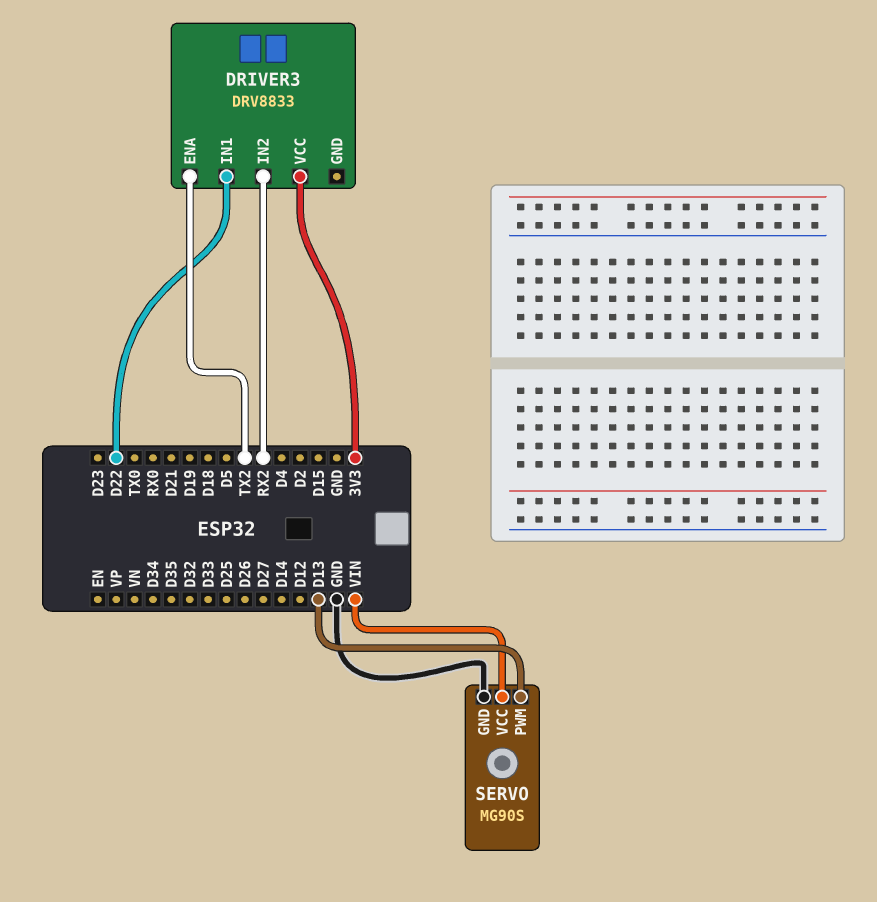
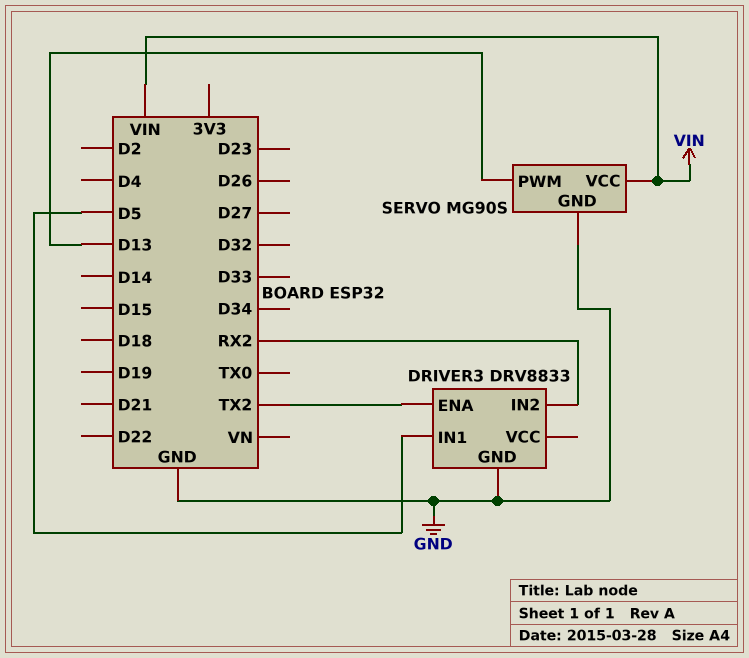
DRIVER3 pin GND: none -> GND
DRIVER3 pin IN1: D22 -> D5
DRIVER3 pin VCC: 3V3 -> none

